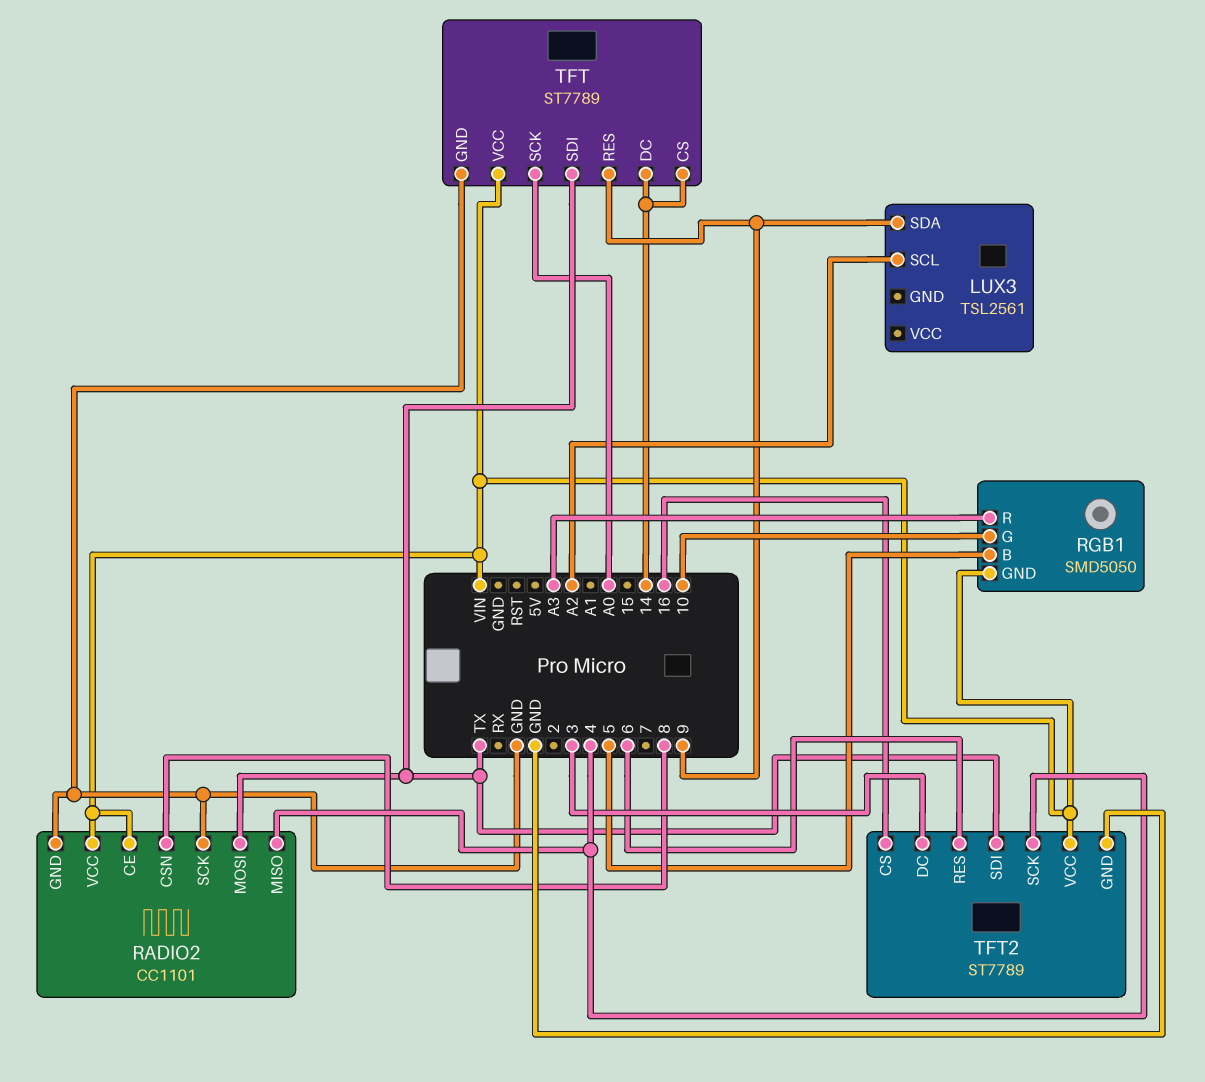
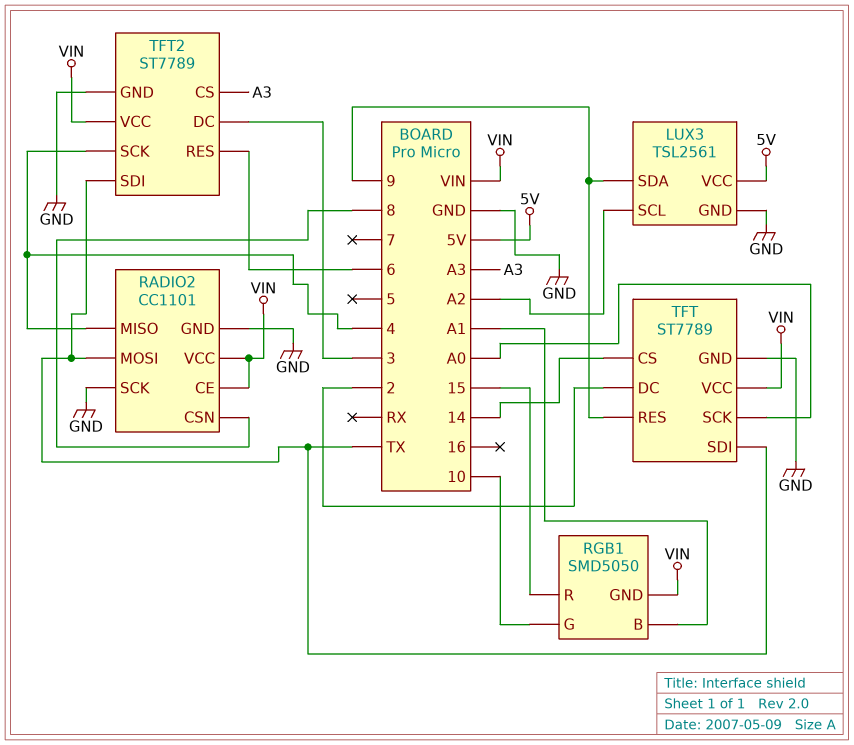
LUX3 pin GND: none -> GND
LUX3 pin VCC: none -> 5V
RGB1 pin B: 5 -> A1
RGB1 pin R: A3 -> 15
TFT pin DC: 14 -> 2
TFT2 pin CS: 16 -> A3

